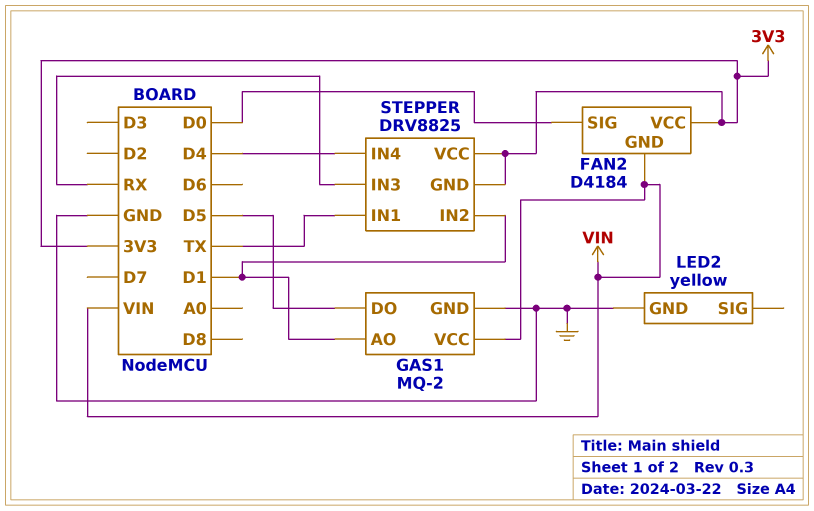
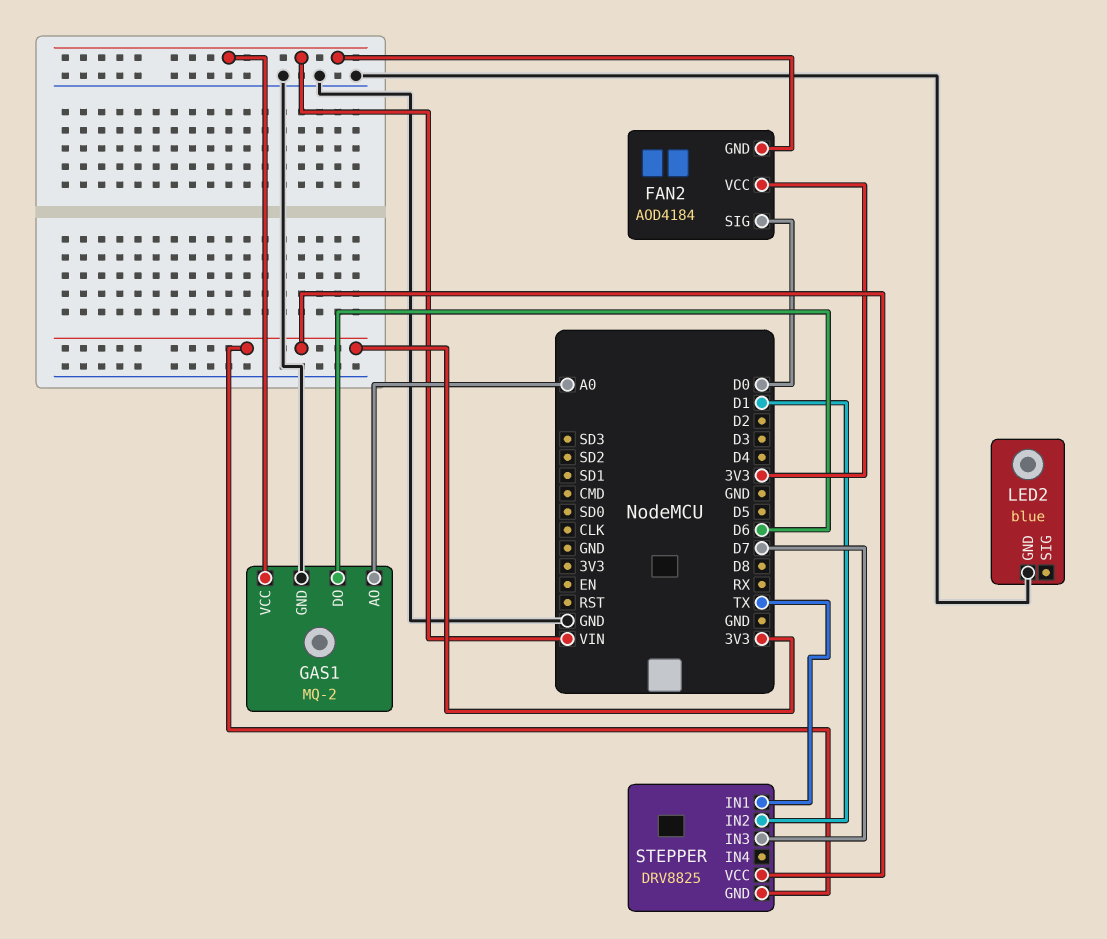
FAN2: D4184 -> AOD4184
GAS1 pin AO: D1 -> A0
GAS1 pin DO: D5 -> D6
LED2: yellow -> blue
STEPPER pin IN3: RX -> D7
STEPPER pin IN4: D4 -> none

